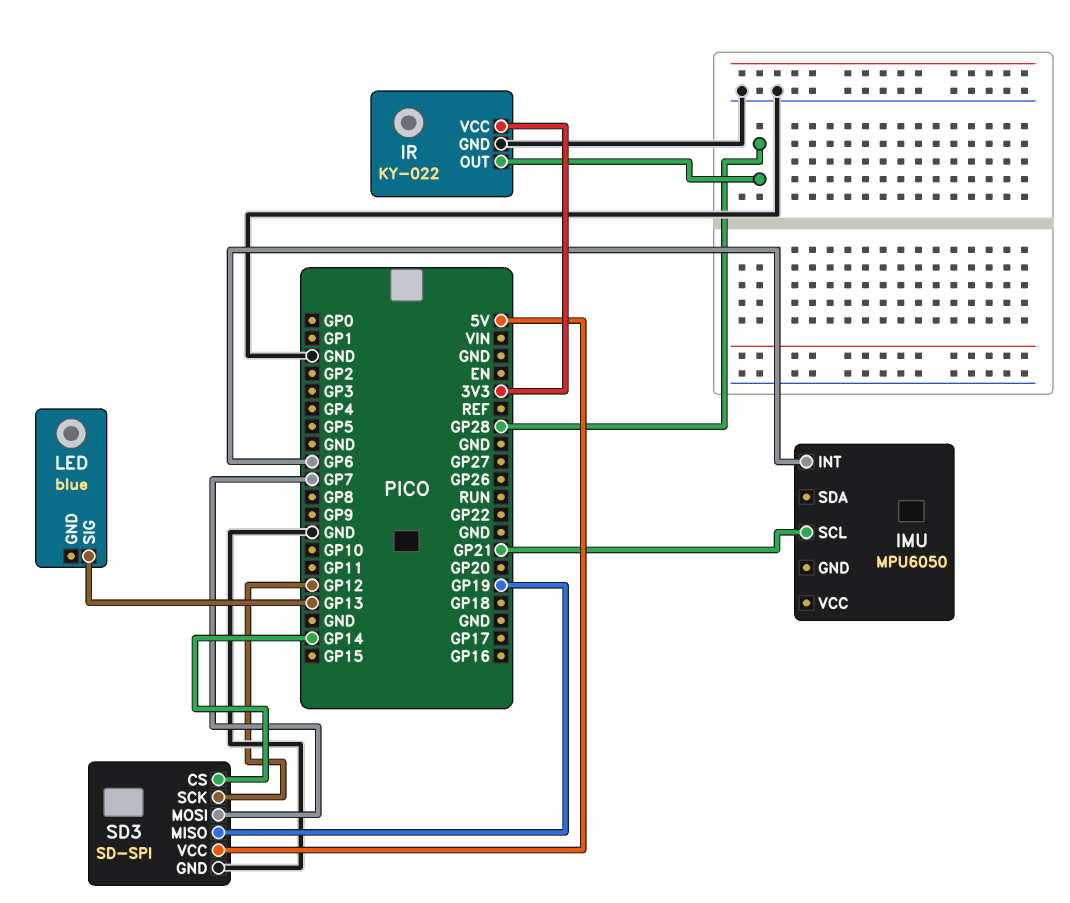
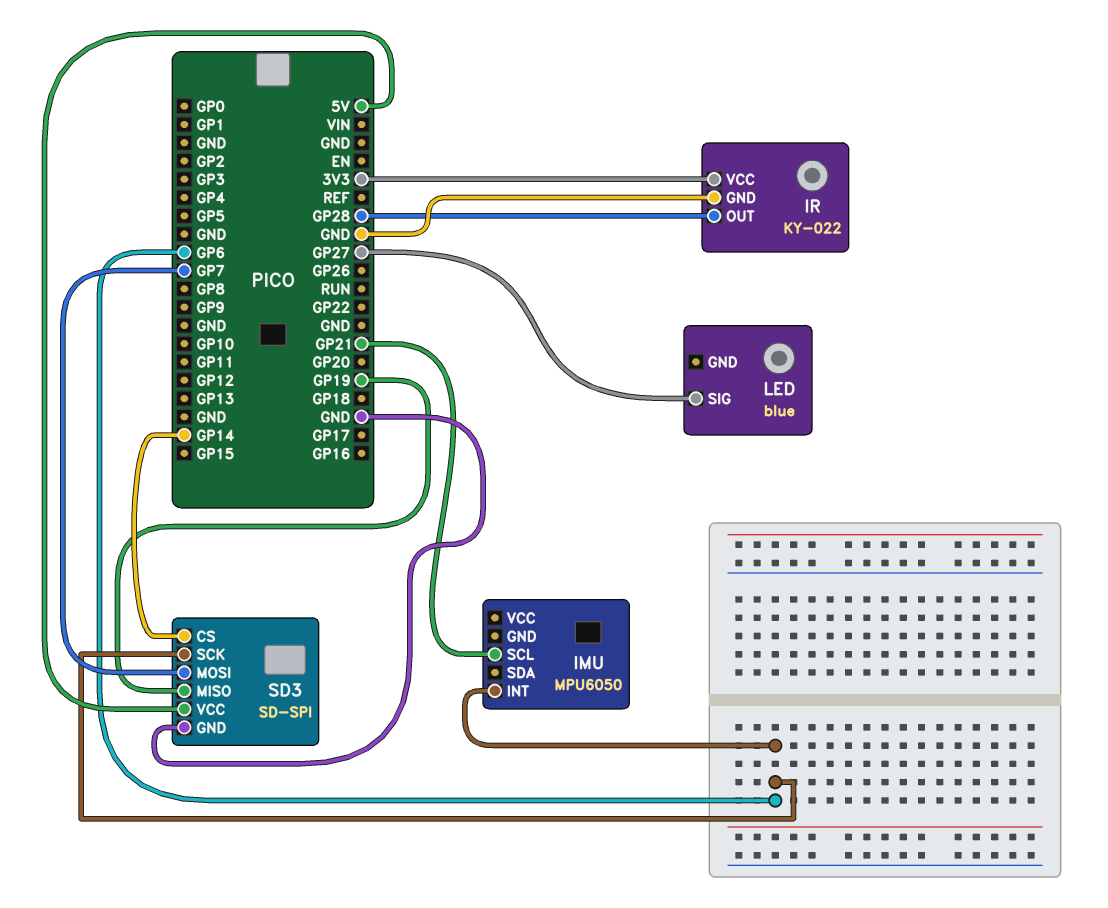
LED pin SIG: GP13 -> GP27
SD3 pin SCK: GP12 -> GP6

